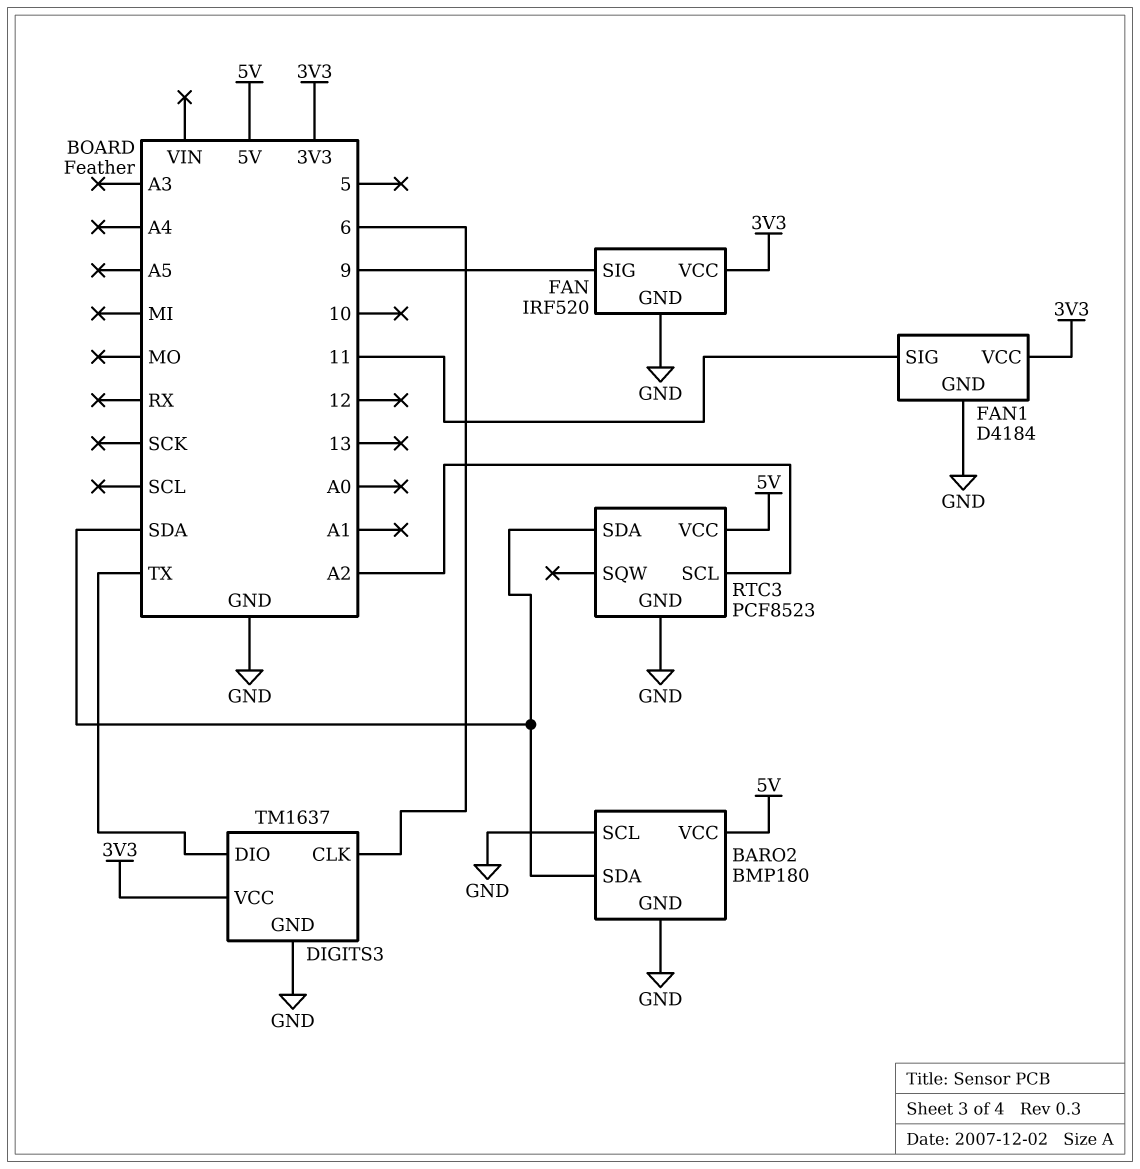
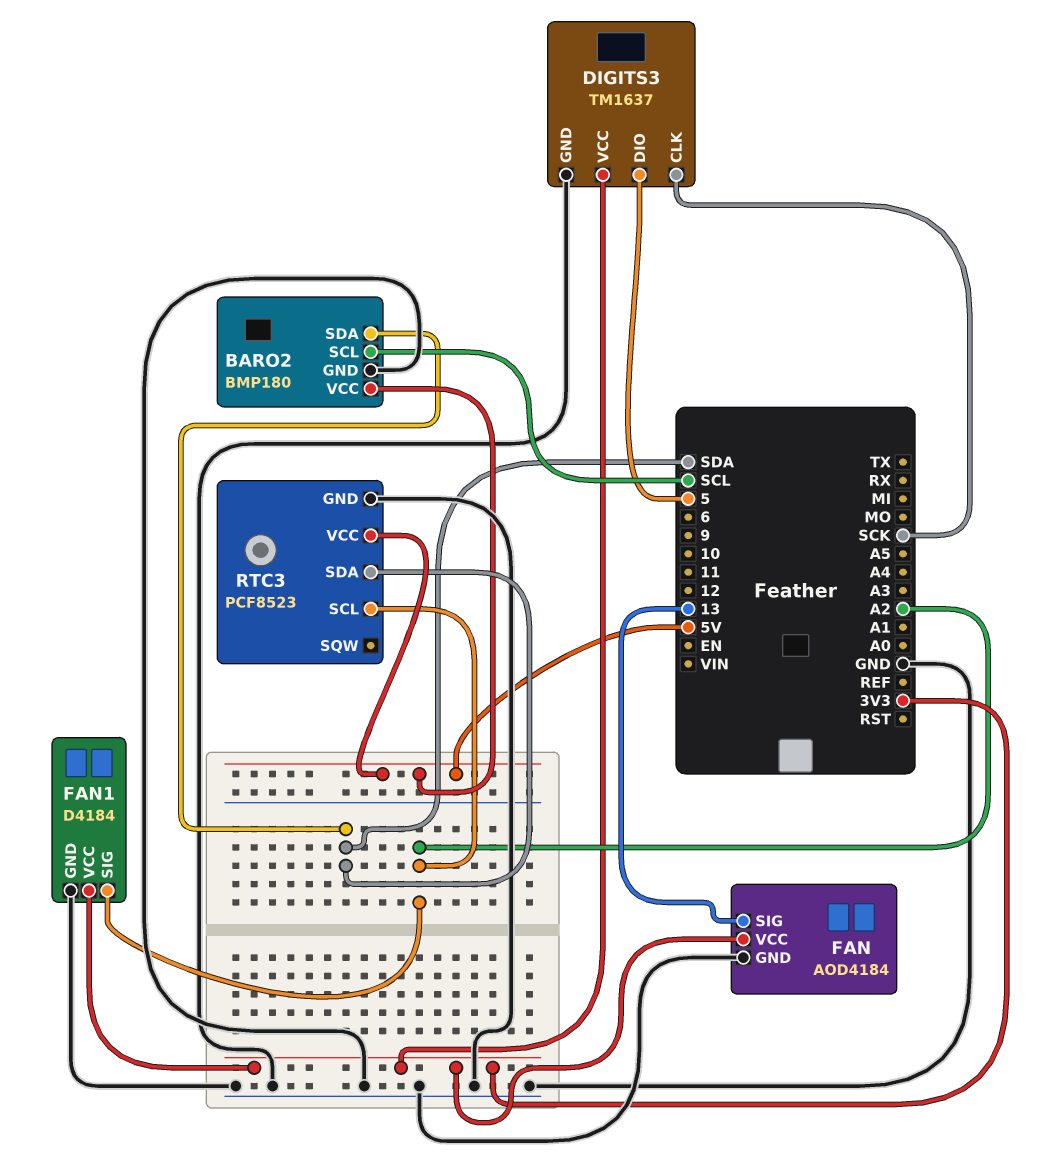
BARO2 pin SCL: GND -> SCL
DIGITS3 pin CLK: 6 -> SCK
DIGITS3 pin DIO: TX -> 5
FAN: IRF520 -> AOD4184
FAN pin SIG: 9 -> 13
FAN1 pin SIG: 11 -> A2

